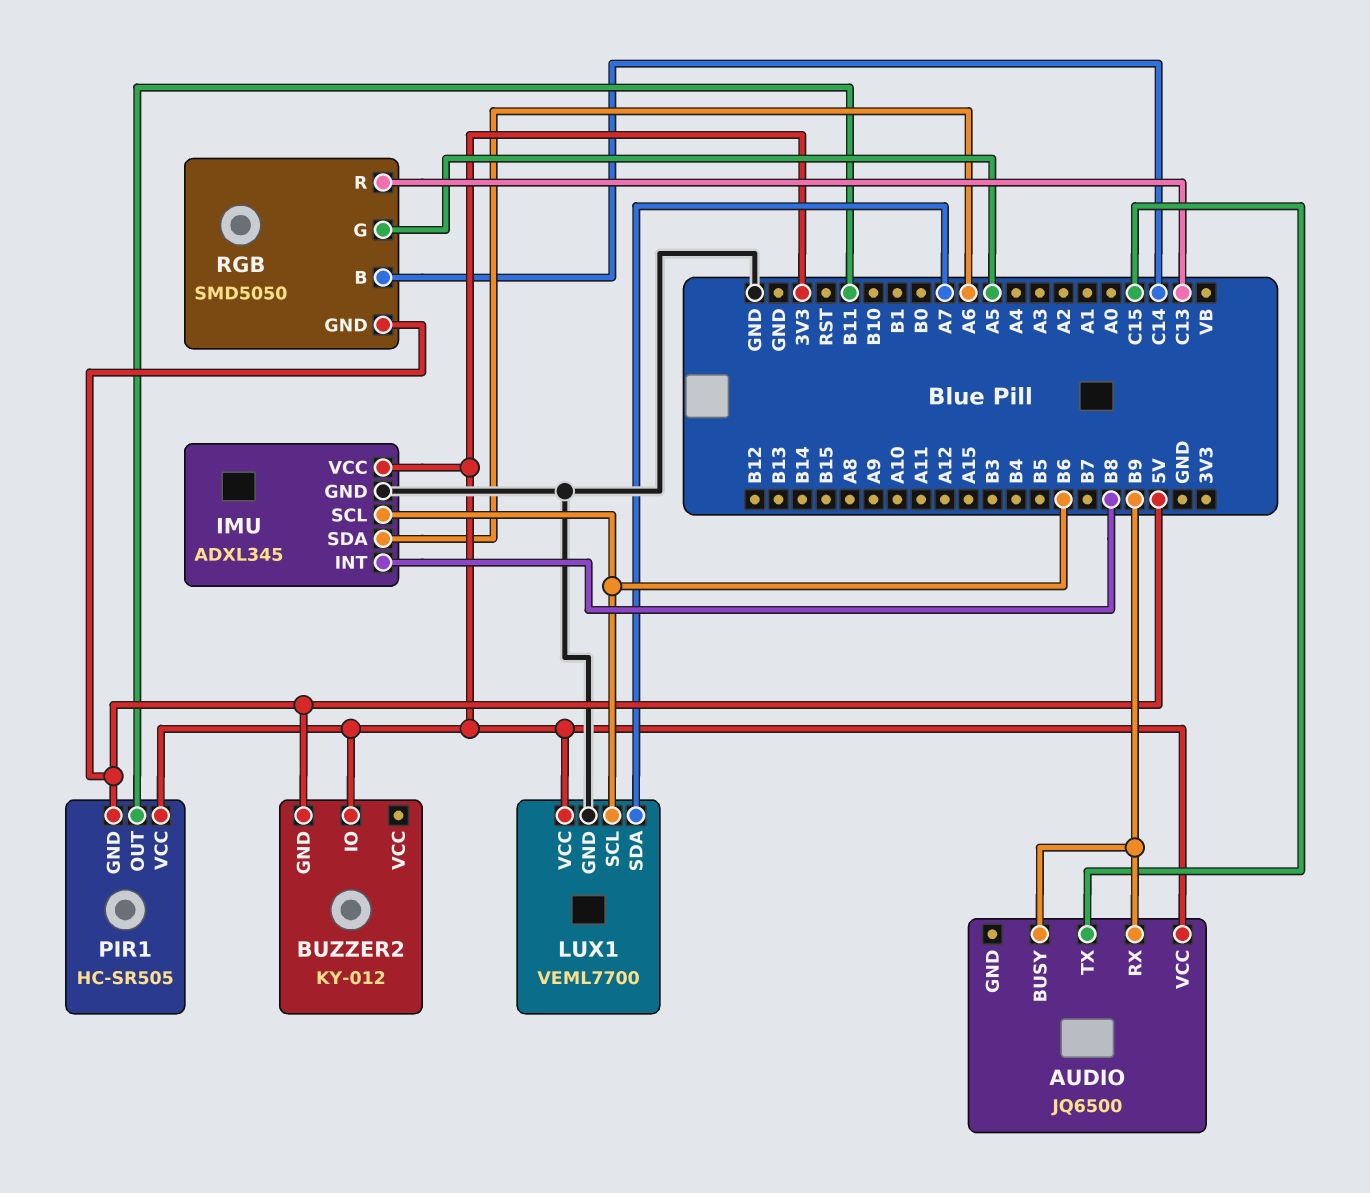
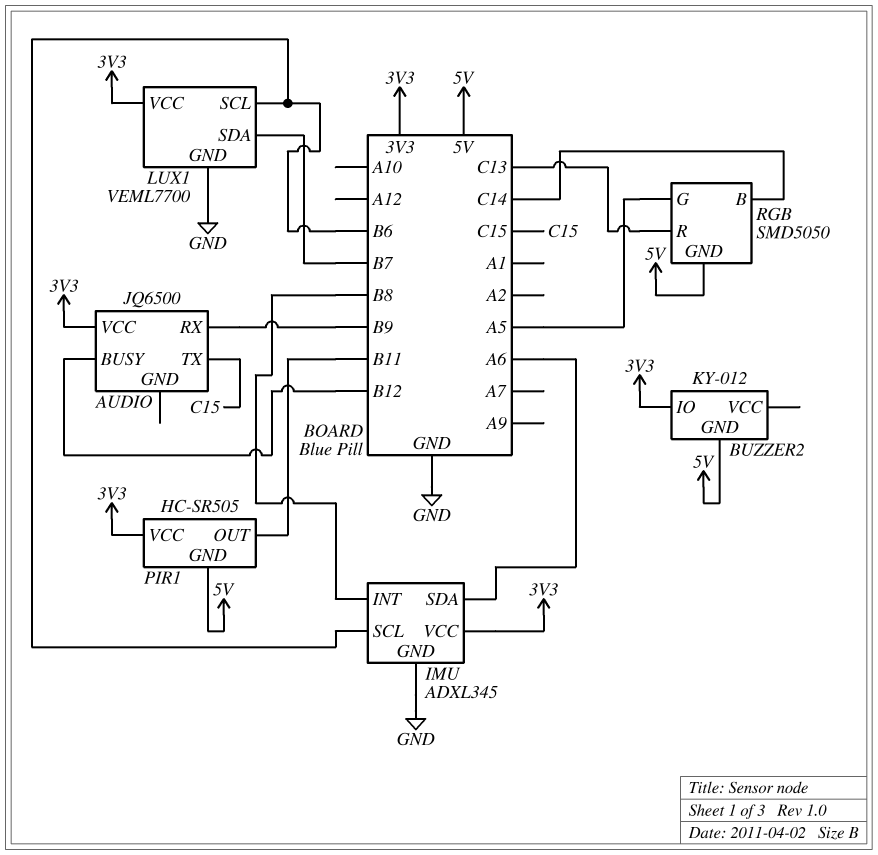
AUDIO pin BUSY: B9 -> B12
LUX1 pin SDA: A7 -> B7

